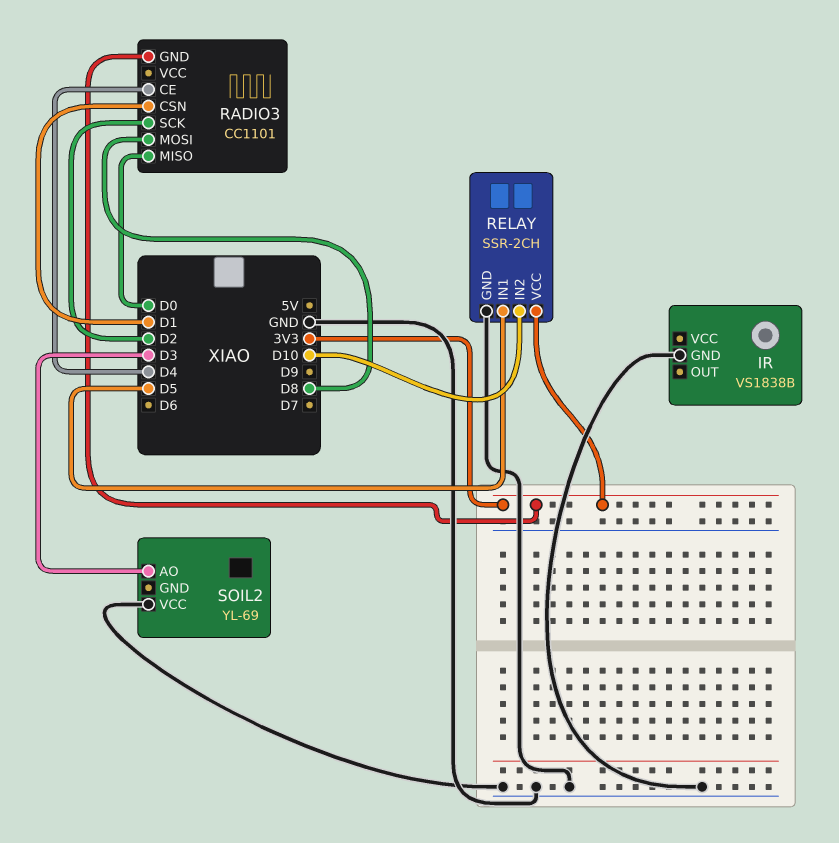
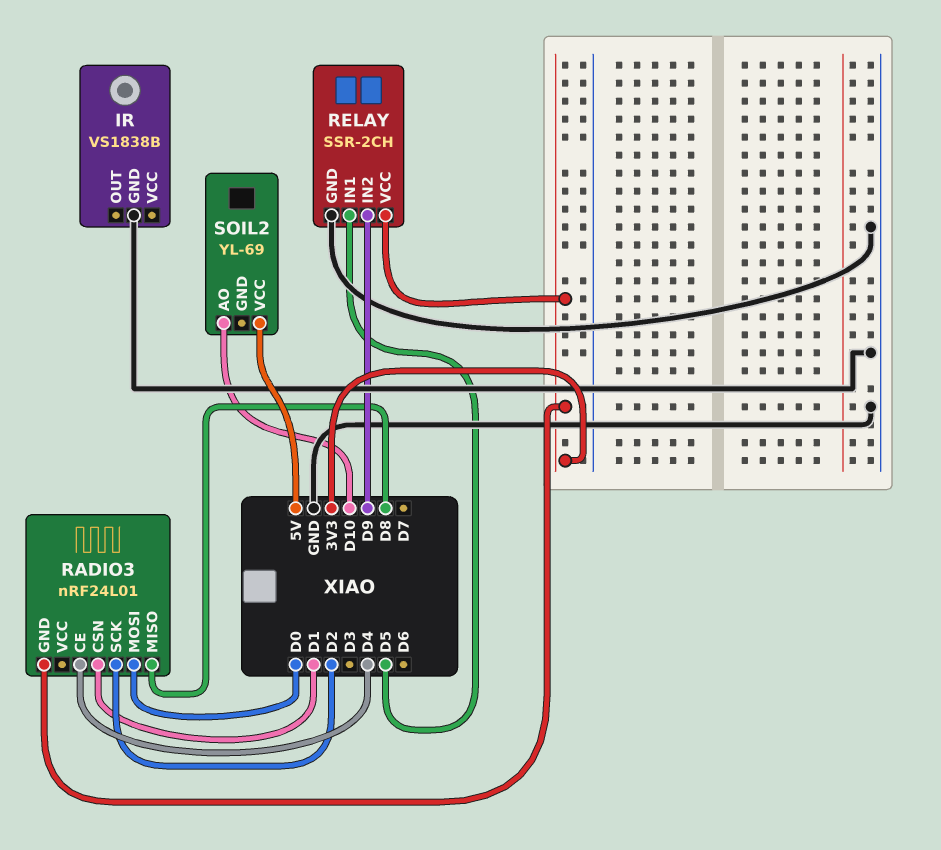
RADIO3: CC1101 -> nRF24L01
RADIO3 pin MISO: D0 -> D8
RADIO3 pin MOSI: D8 -> D0
RELAY pin IN2: D10 -> D9
SOIL2 pin AO: D3 -> D10
SOIL2 pin VCC: GND -> 5V

